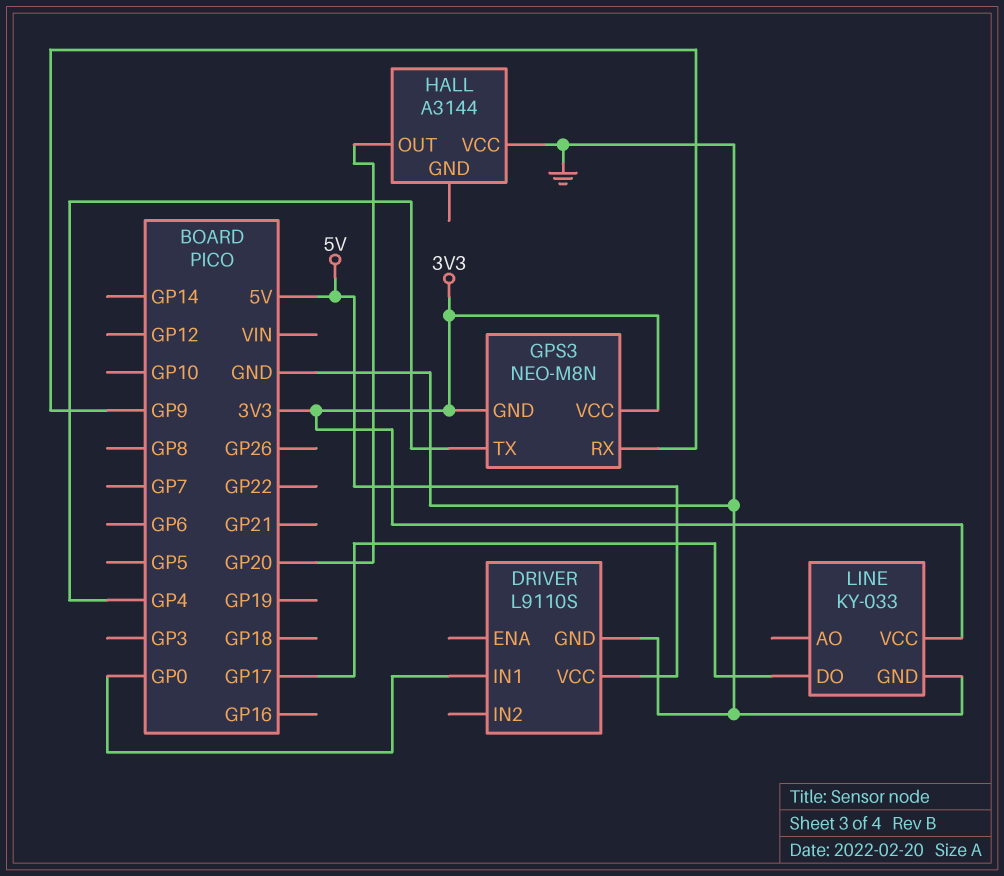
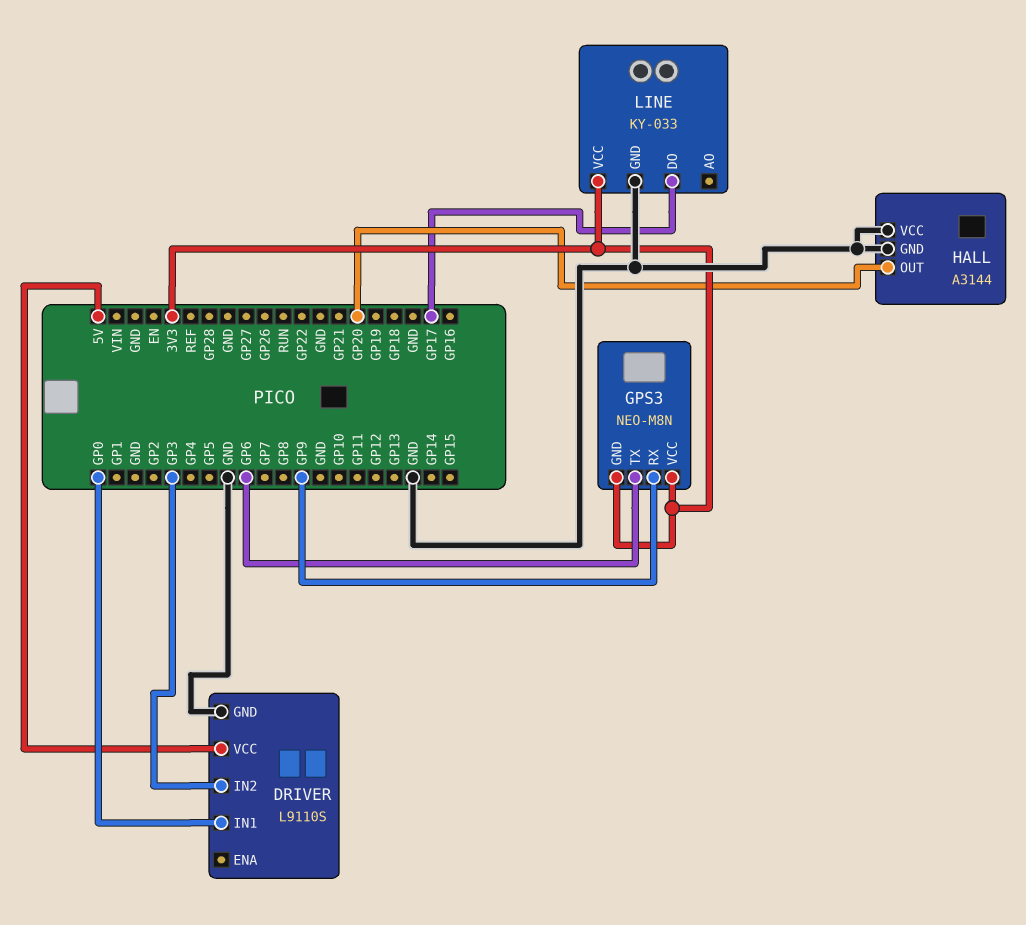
DRIVER pin IN2: none -> GP3
GPS3 pin TX: GP4 -> GP6
HALL pin GND: none -> GND

